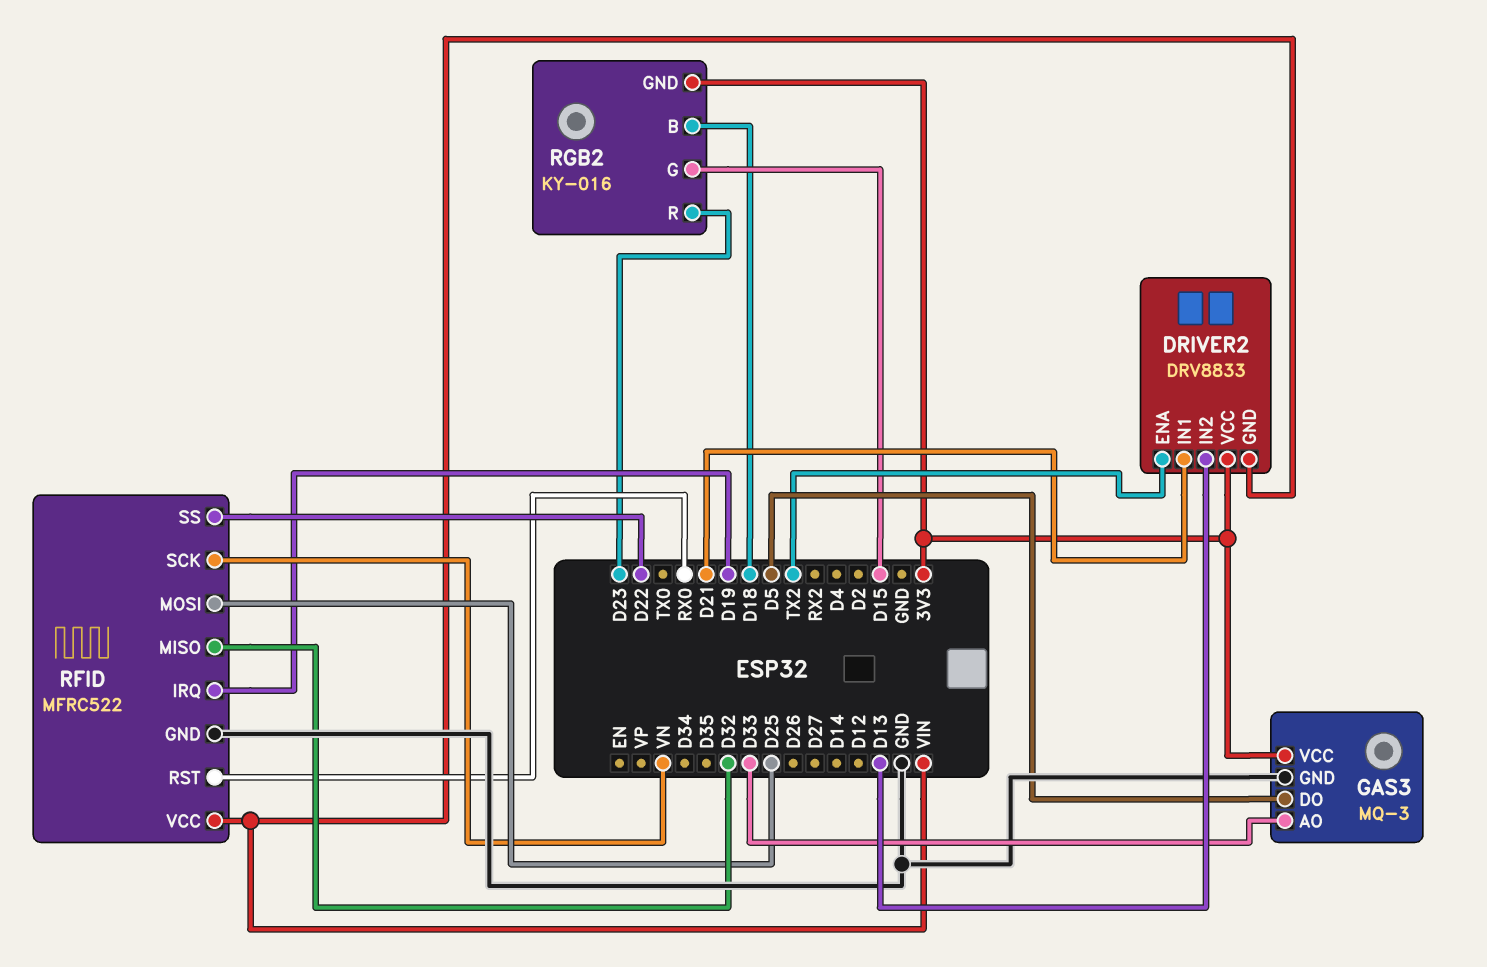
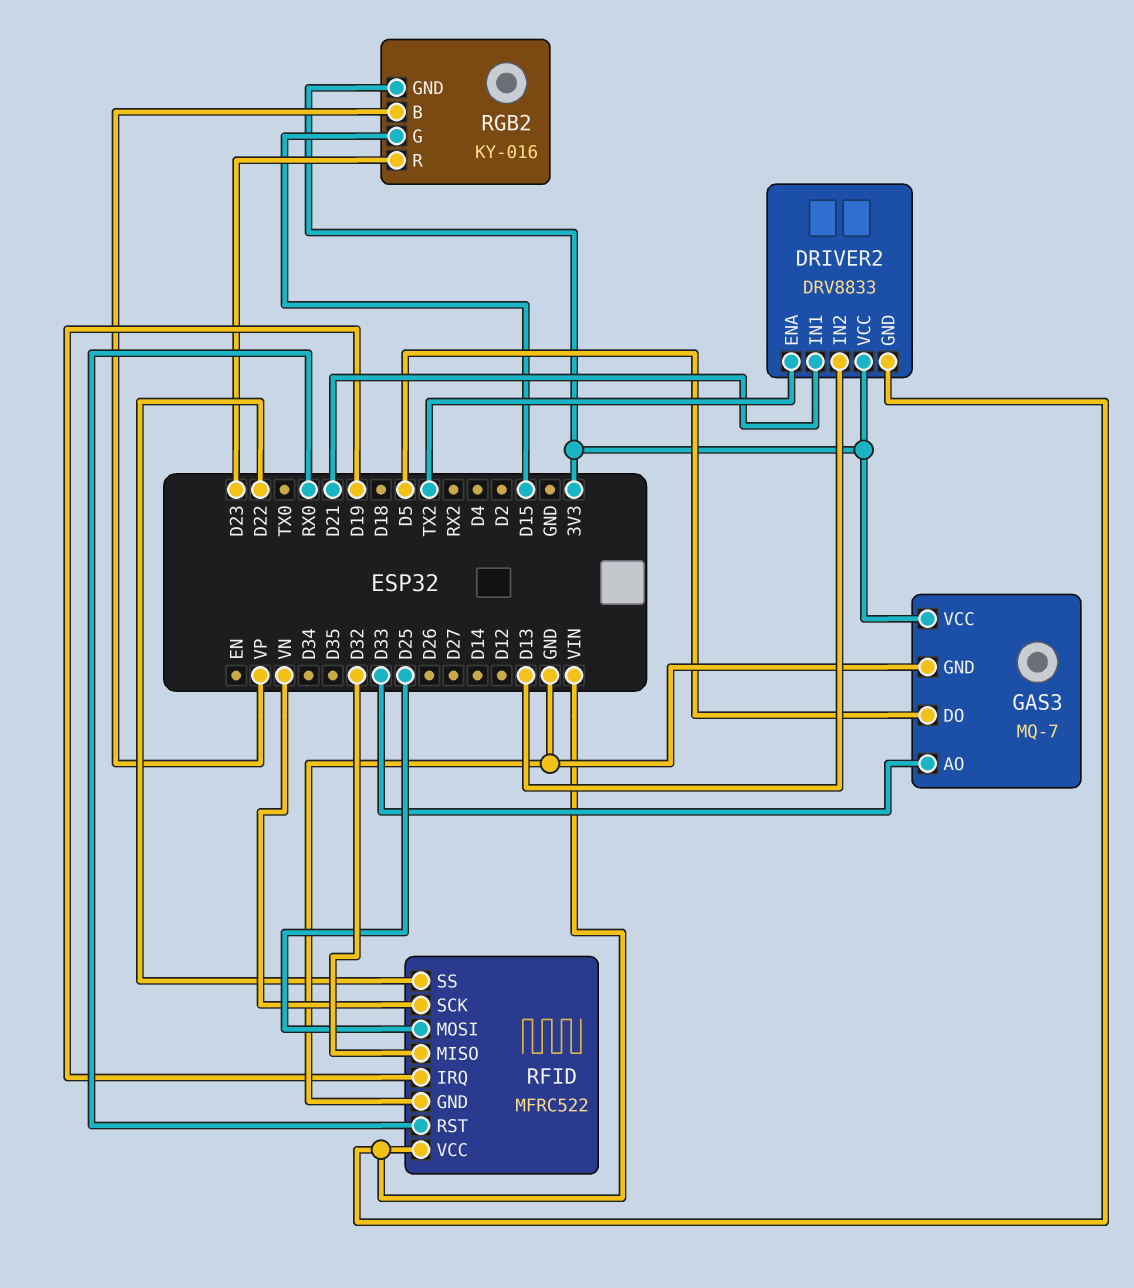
GAS3: MQ-3 -> MQ-7
RGB2 pin B: D18 -> VP

